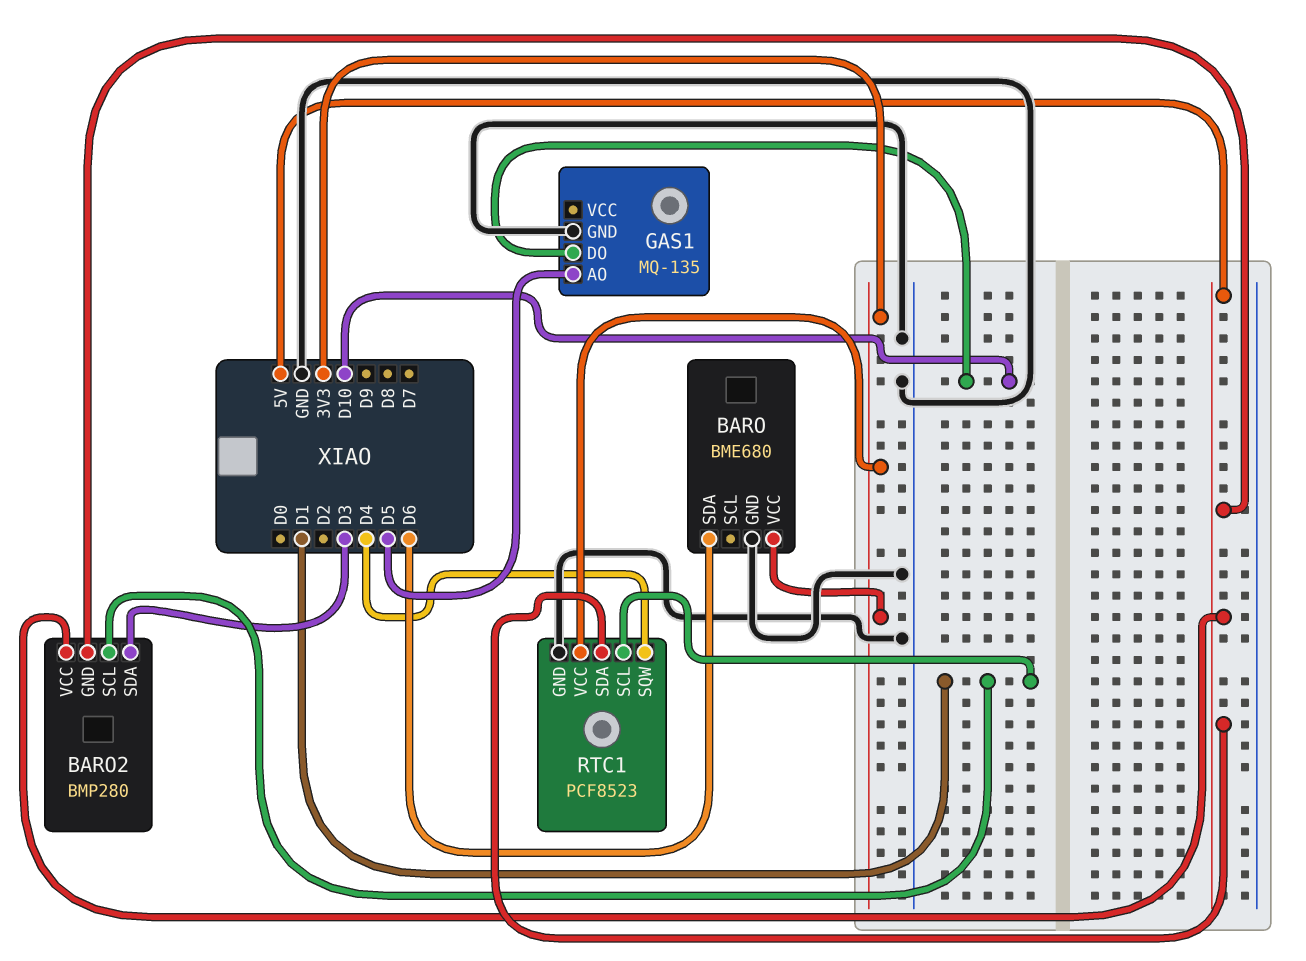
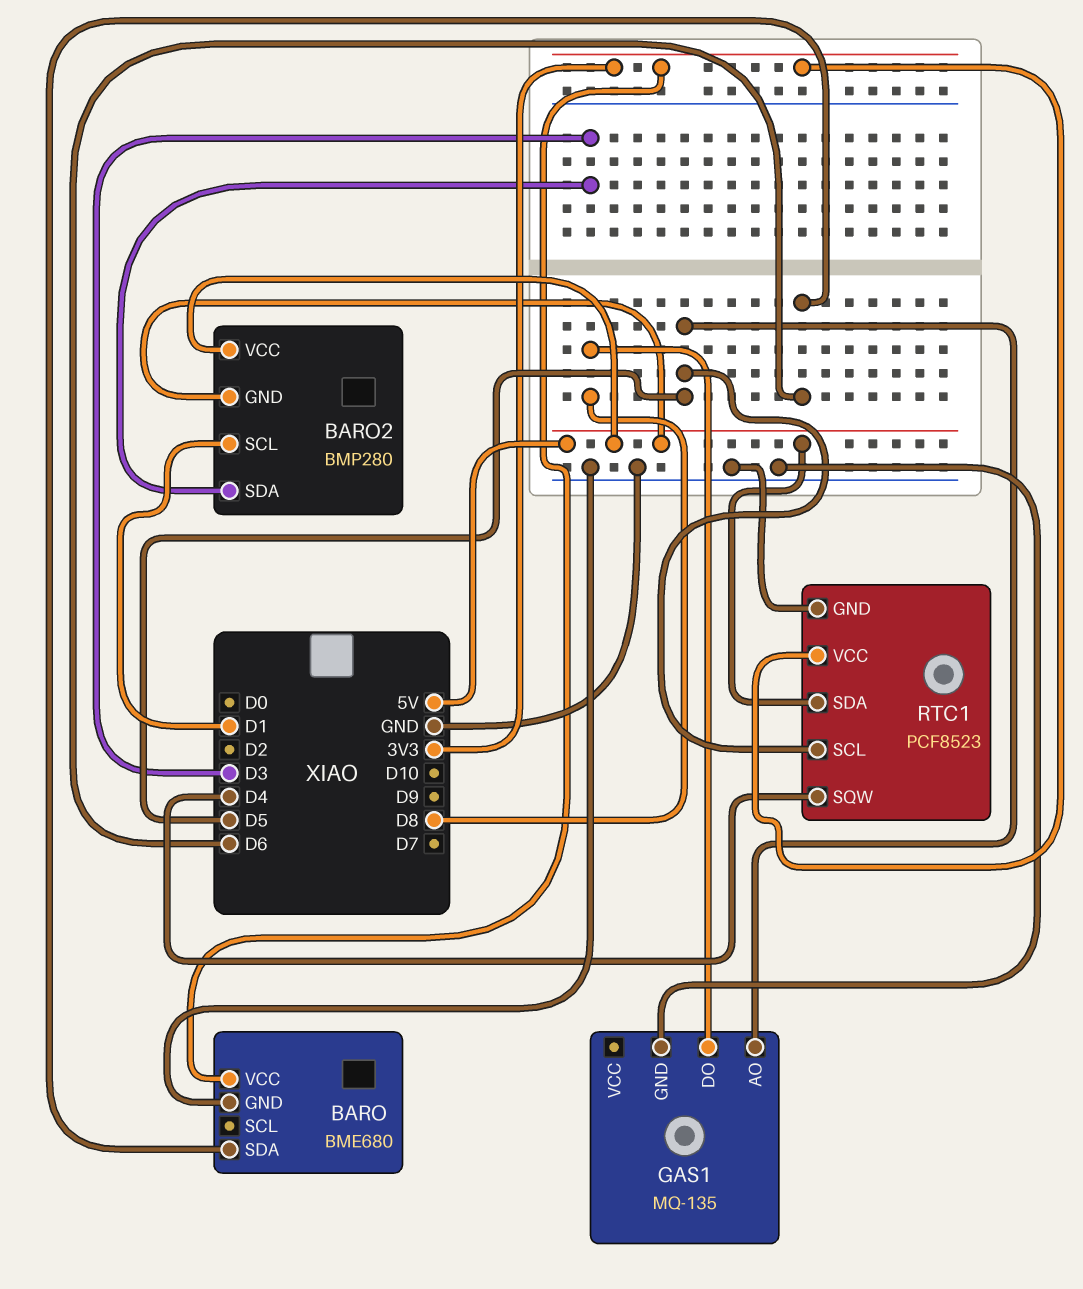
GAS1 pin DO: D10 -> D8
RTC1 pin SCL: D1 -> D5

